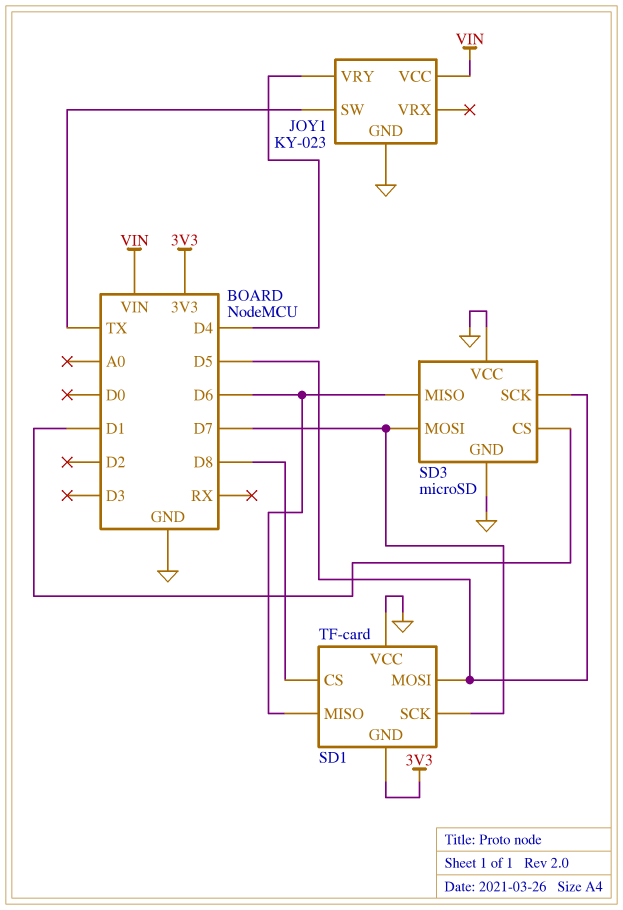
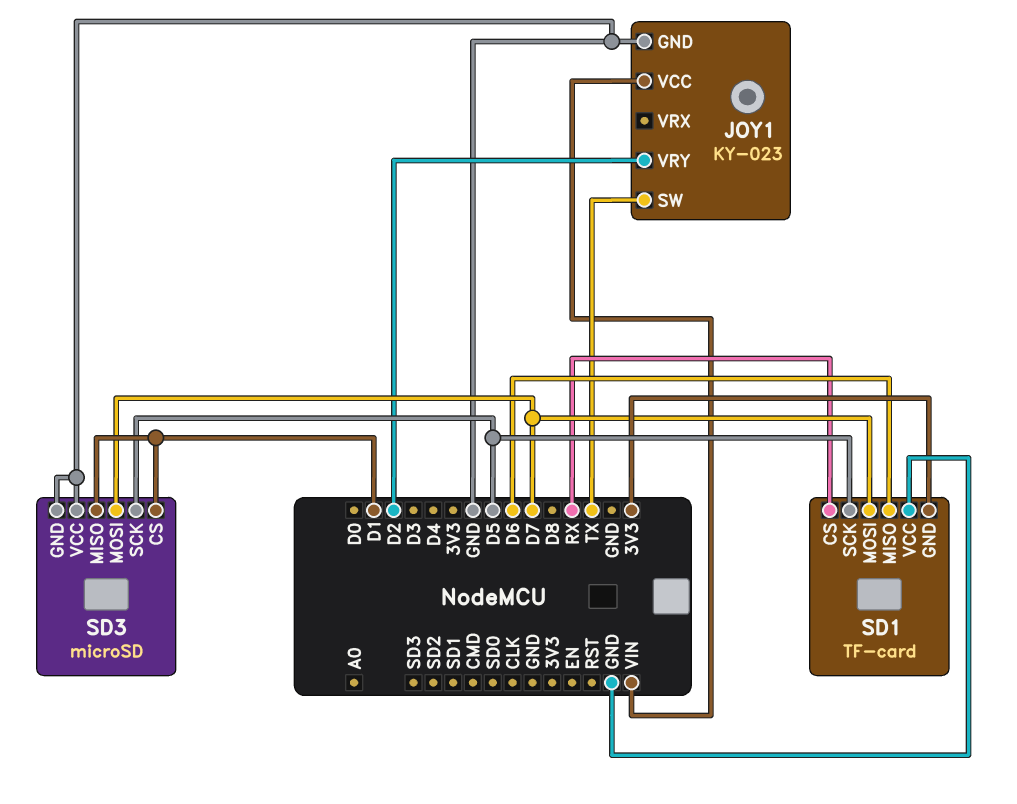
JOY1 pin VRY: D4 -> D2
SD1 pin CS: D8 -> RX
SD1 pin MOSI: D5 -> D7
SD1 pin SCK: D7 -> D5
SD3 pin MISO: D6 -> D1

